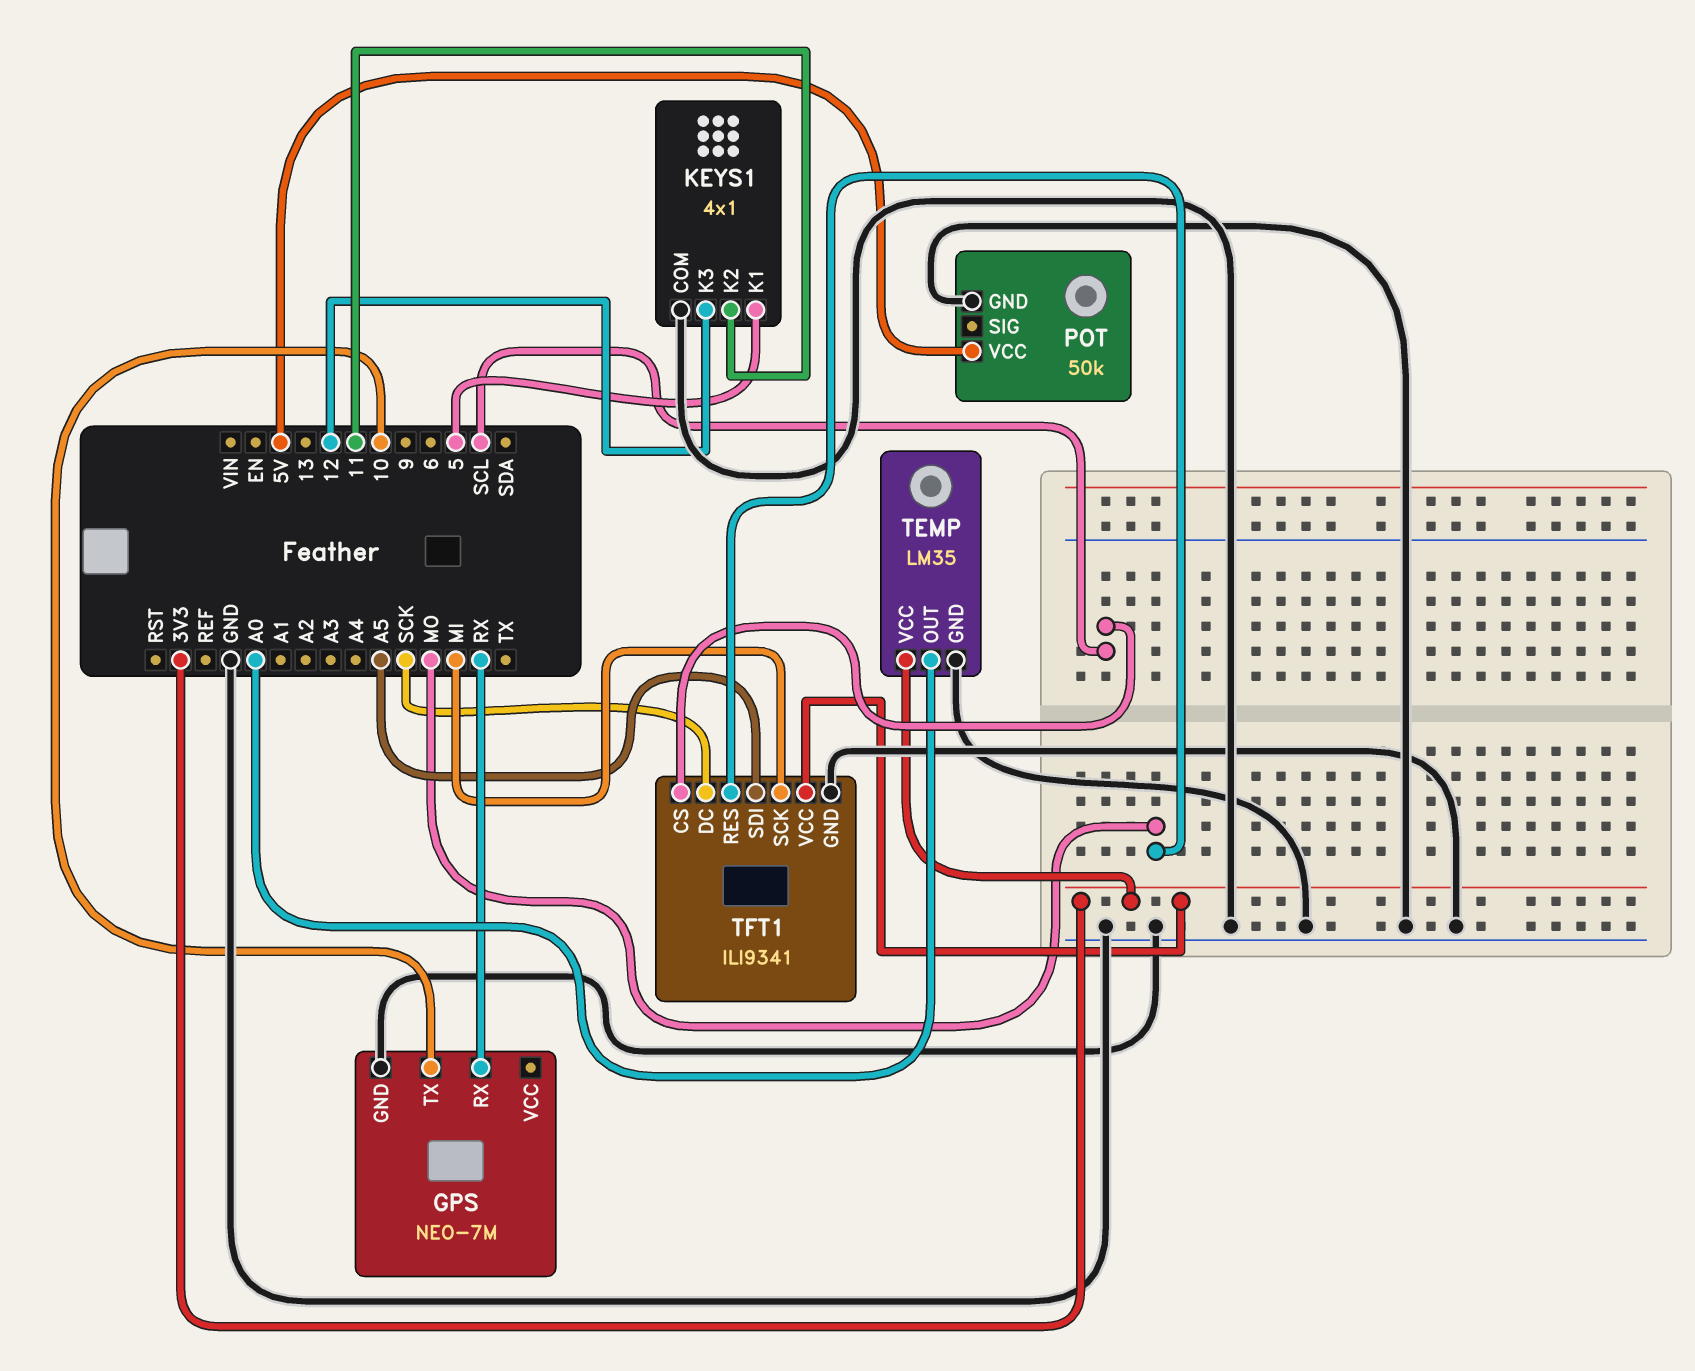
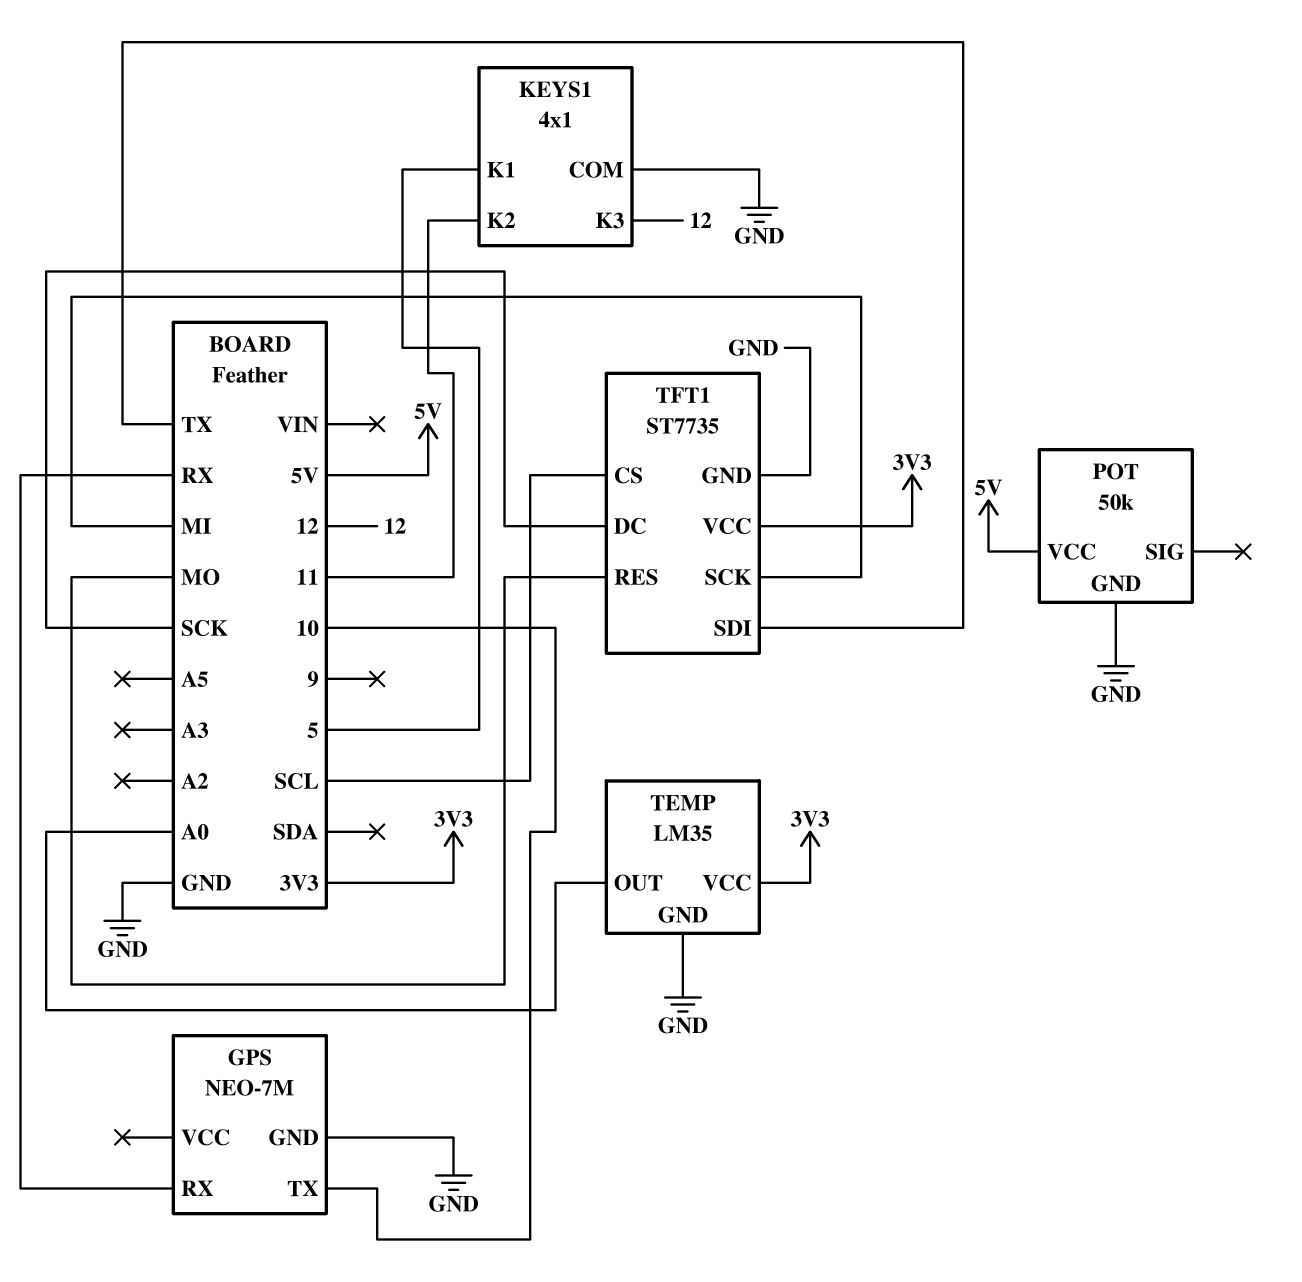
TFT1: ILI9341 -> ST7735
TFT1 pin SDI: A5 -> TX

